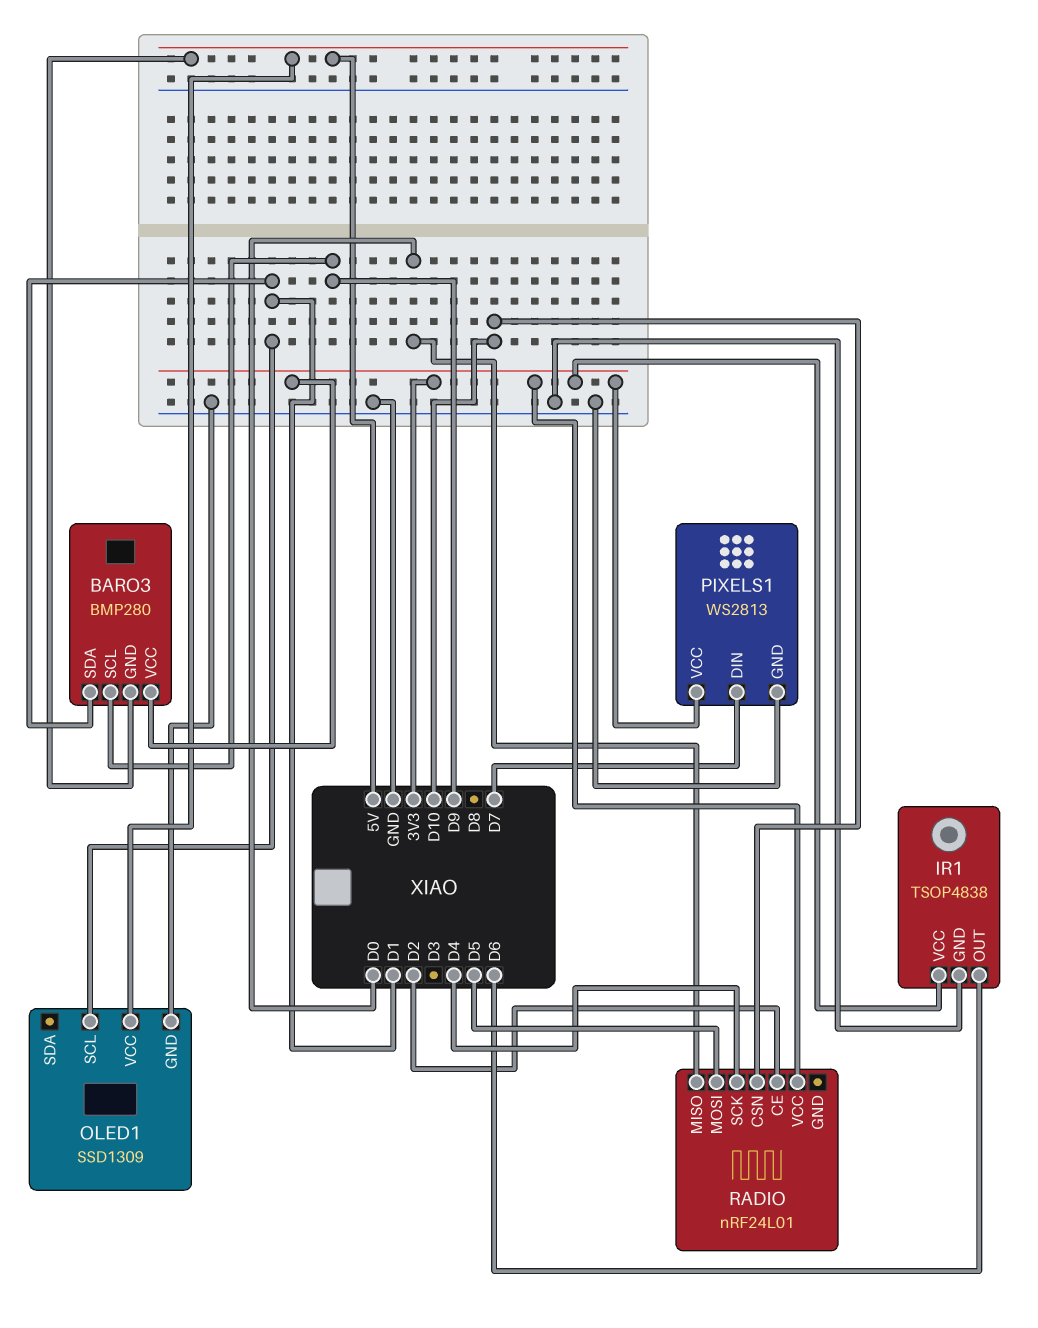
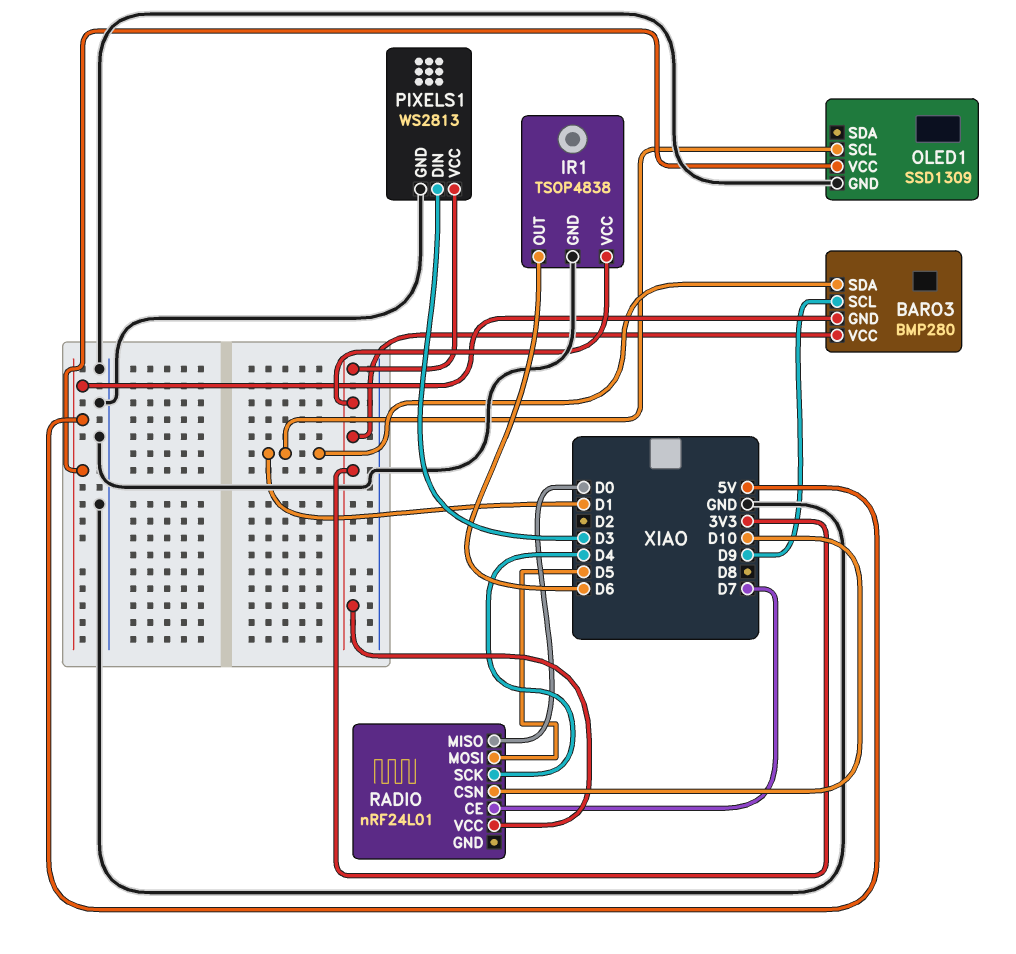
PIXELS1 pin DIN: D7 -> D3
RADIO pin CE: D2 -> D7

